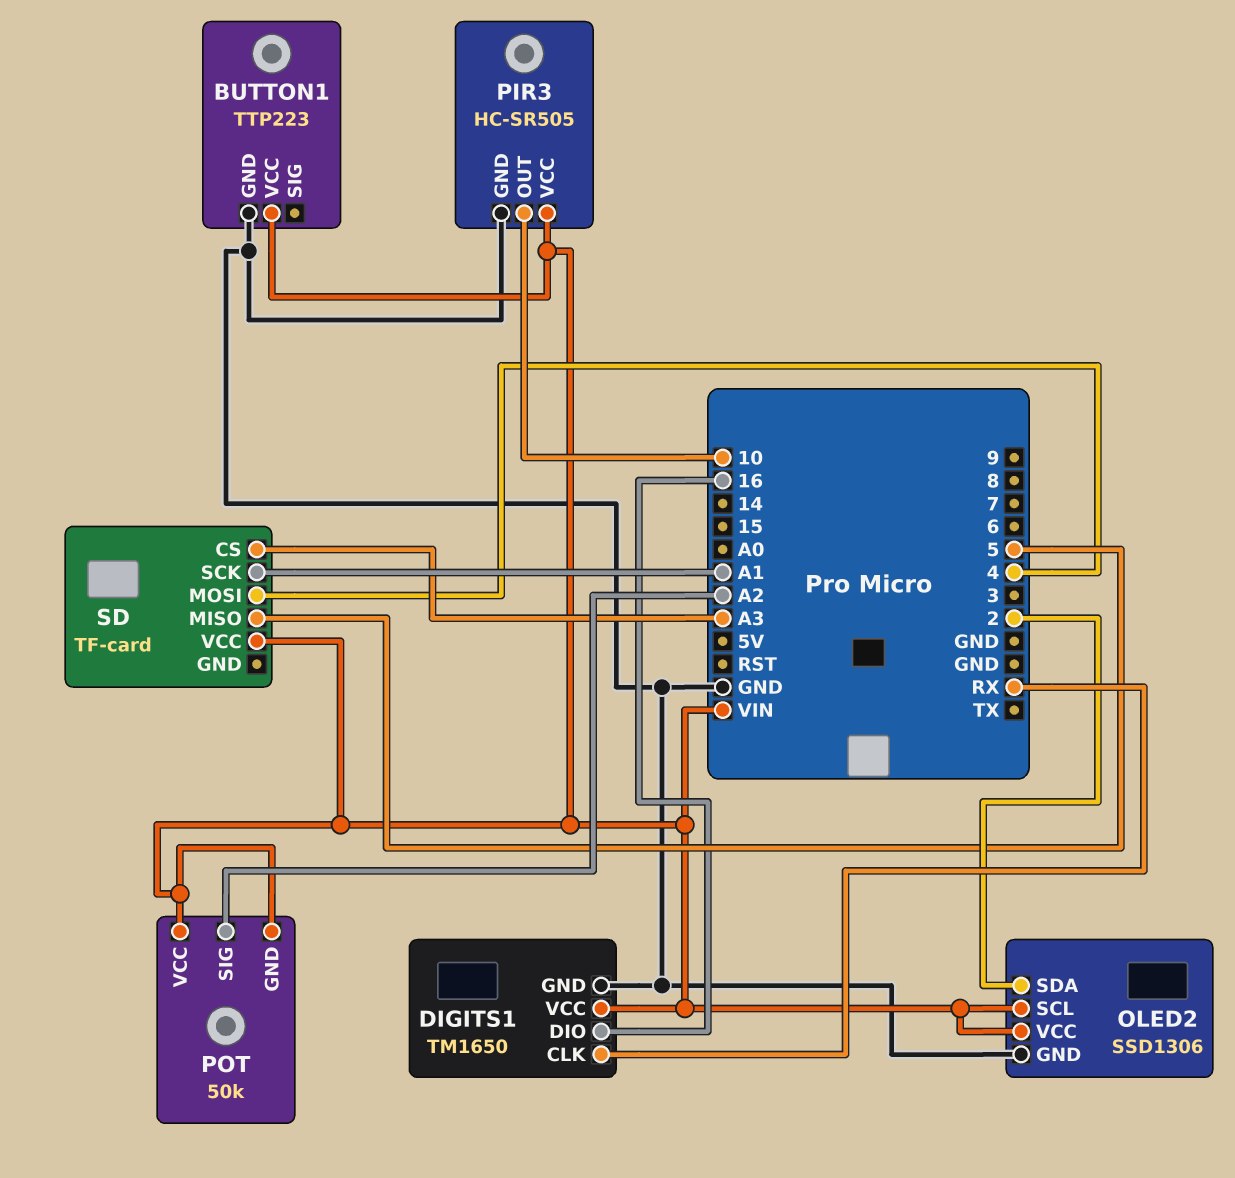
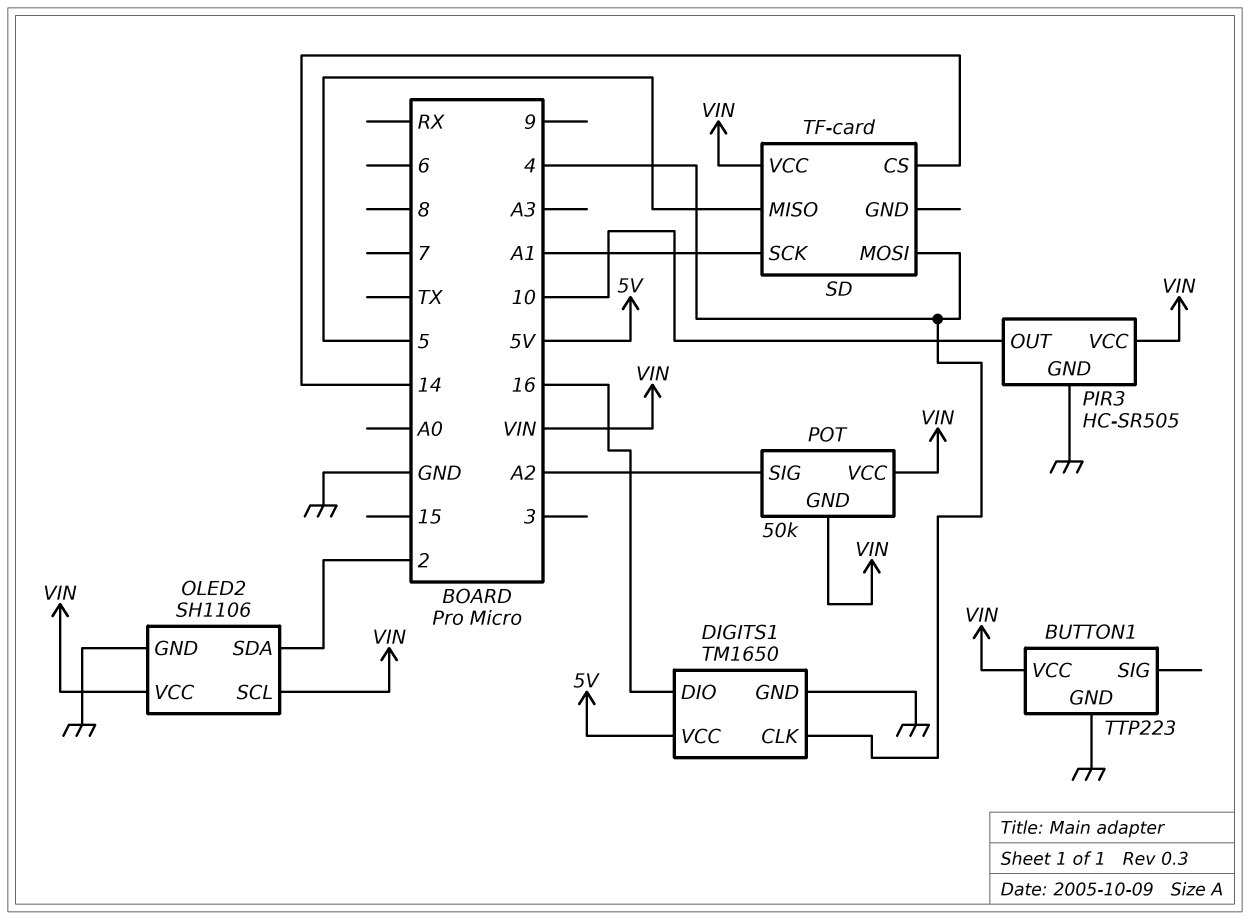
DIGITS1 pin CLK: RX -> 4
DIGITS1 pin VCC: VIN -> 5V
OLED2: SSD1306 -> SH1106
SD pin CS: A3 -> 14

